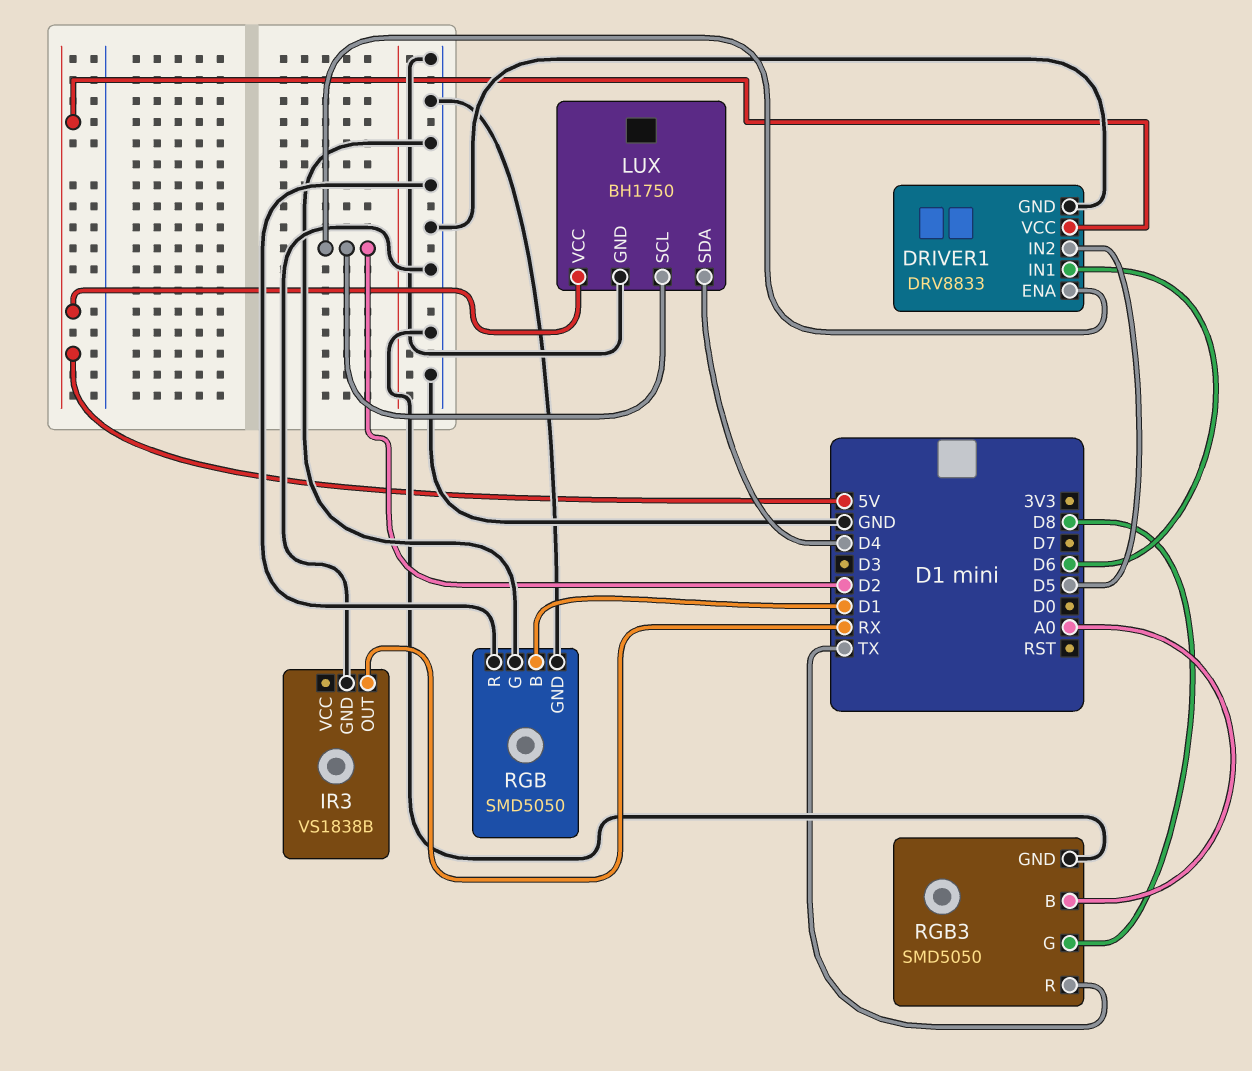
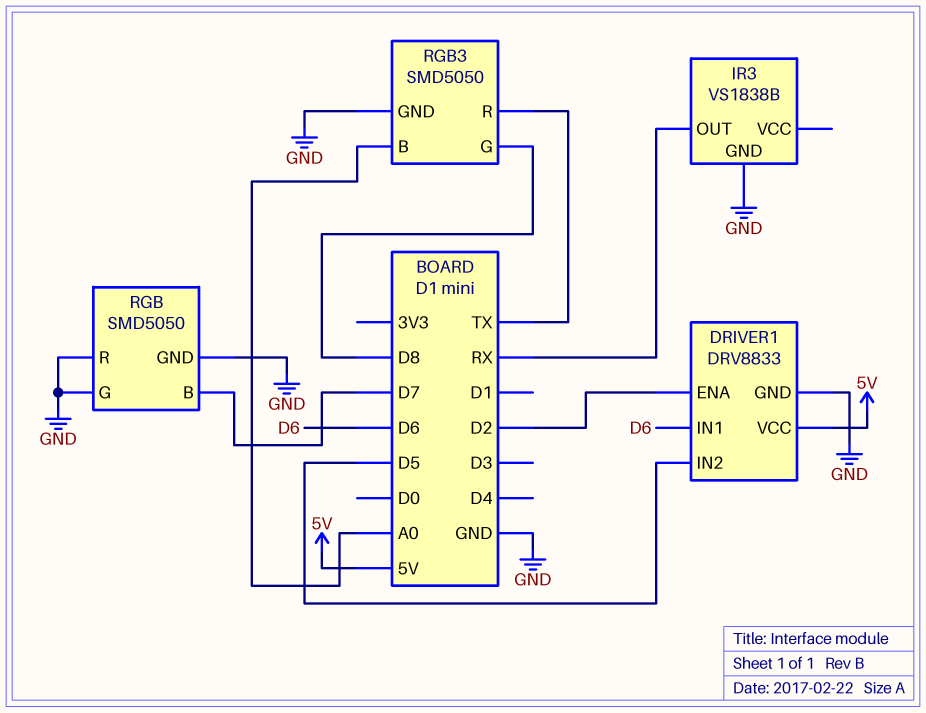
LUX: BH1750 -> none
LUX pin GND: GND -> none
LUX pin SCL: D2 -> none
LUX pin SDA: D4 -> none
LUX pin VCC: 5V -> none
RGB pin B: D1 -> D7

